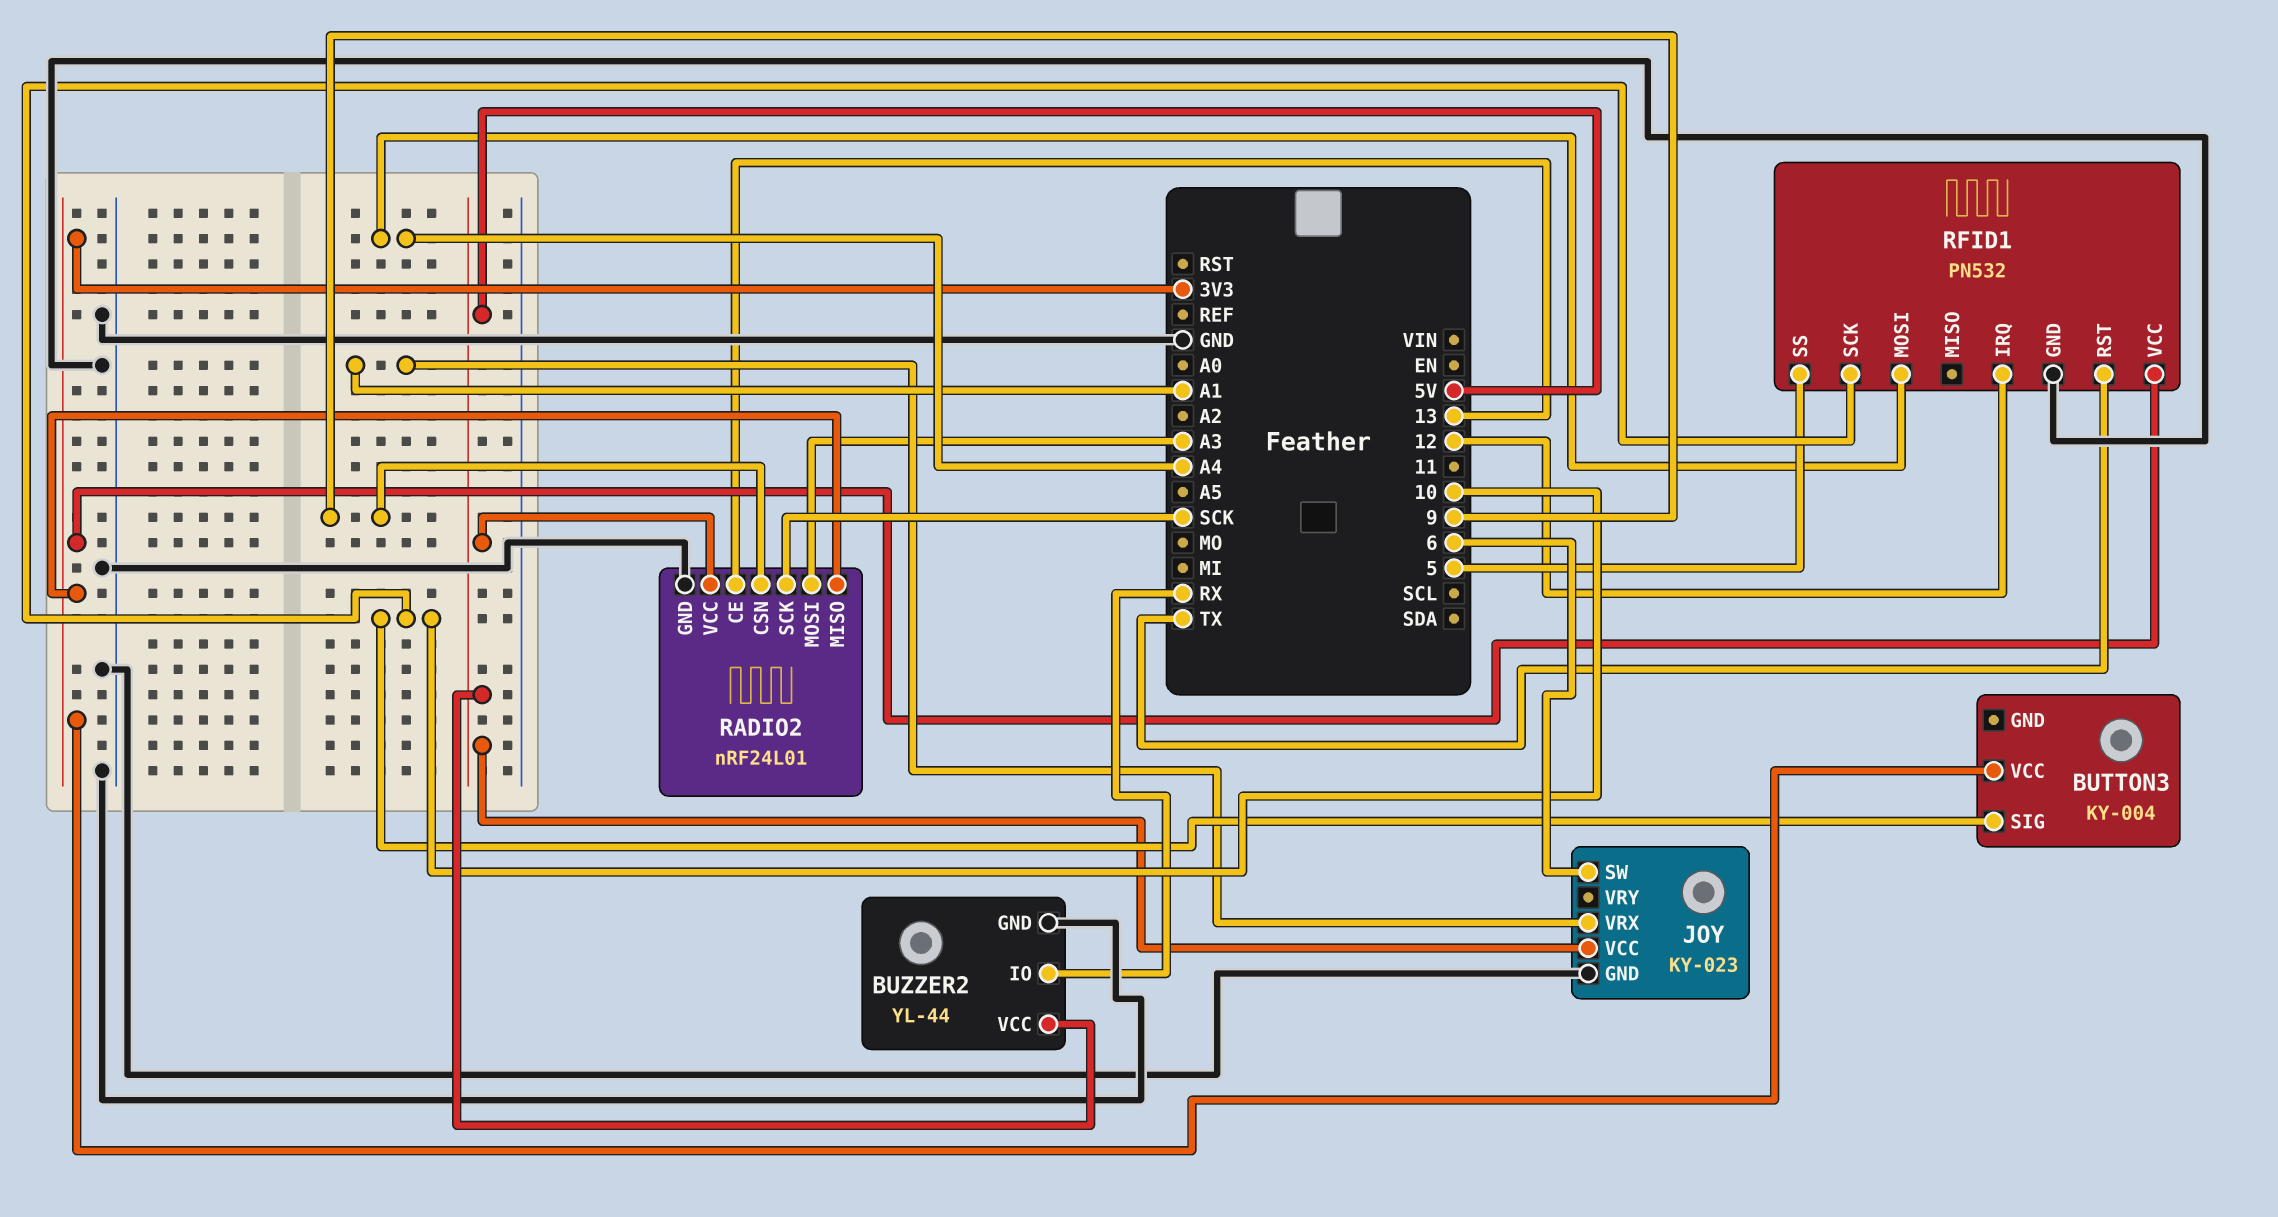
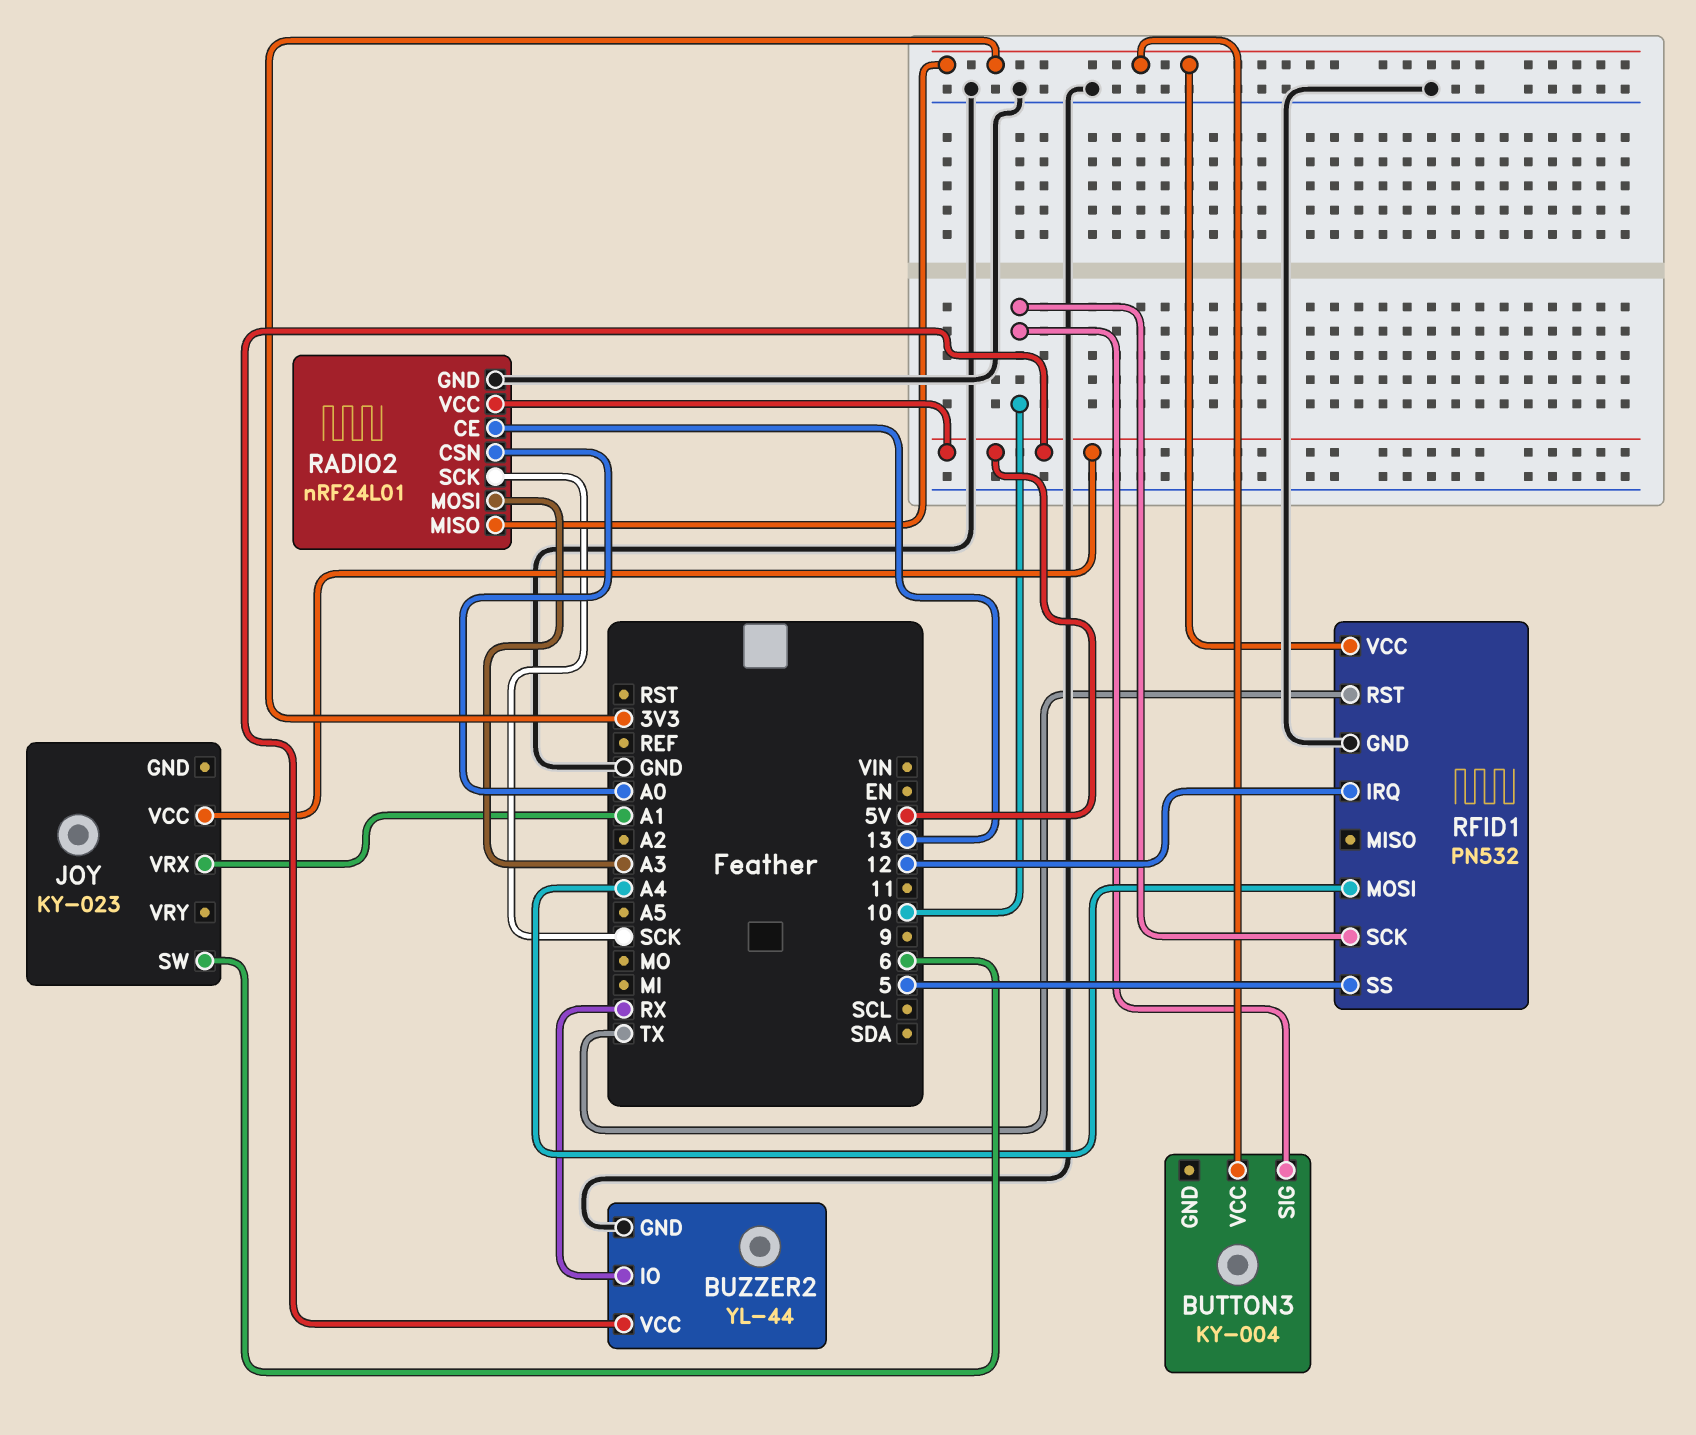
JOY pin GND: GND -> none
RADIO2 pin CSN: 9 -> A0

